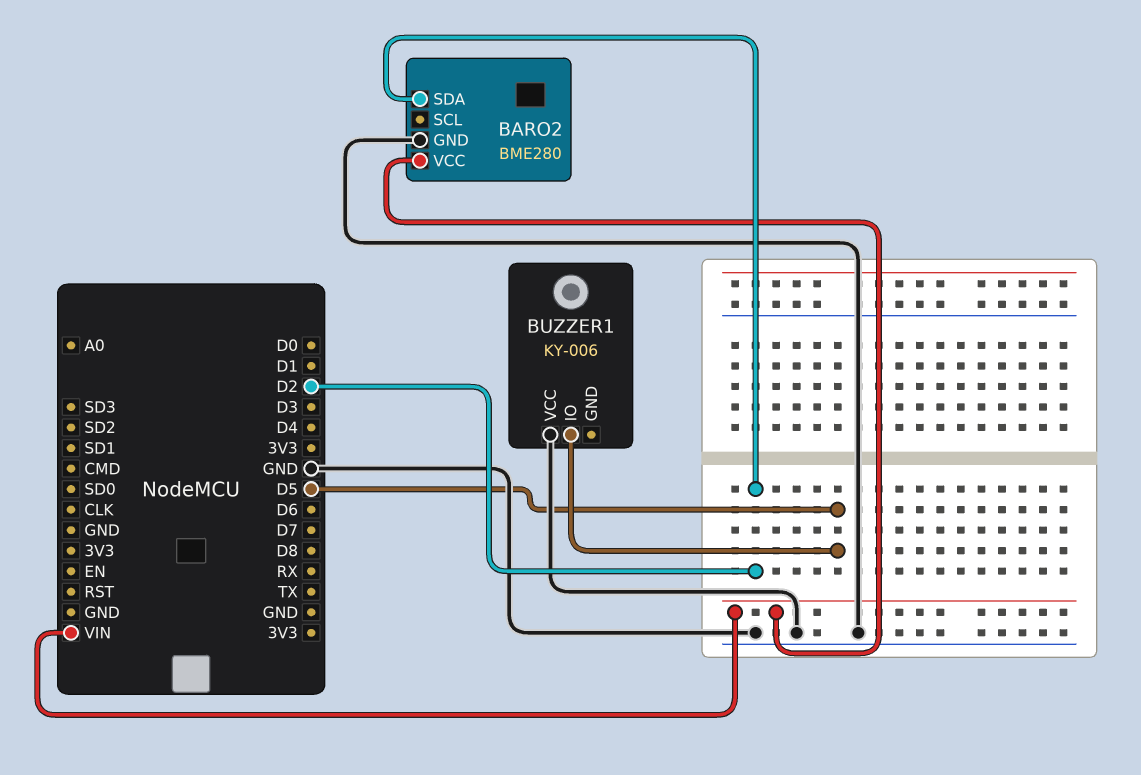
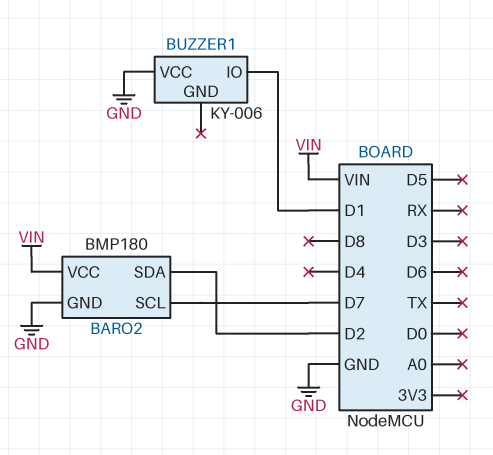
BARO2: BME280 -> BMP180
BARO2 pin SCL: none -> D7
BUZZER1 pin IO: D5 -> D1

